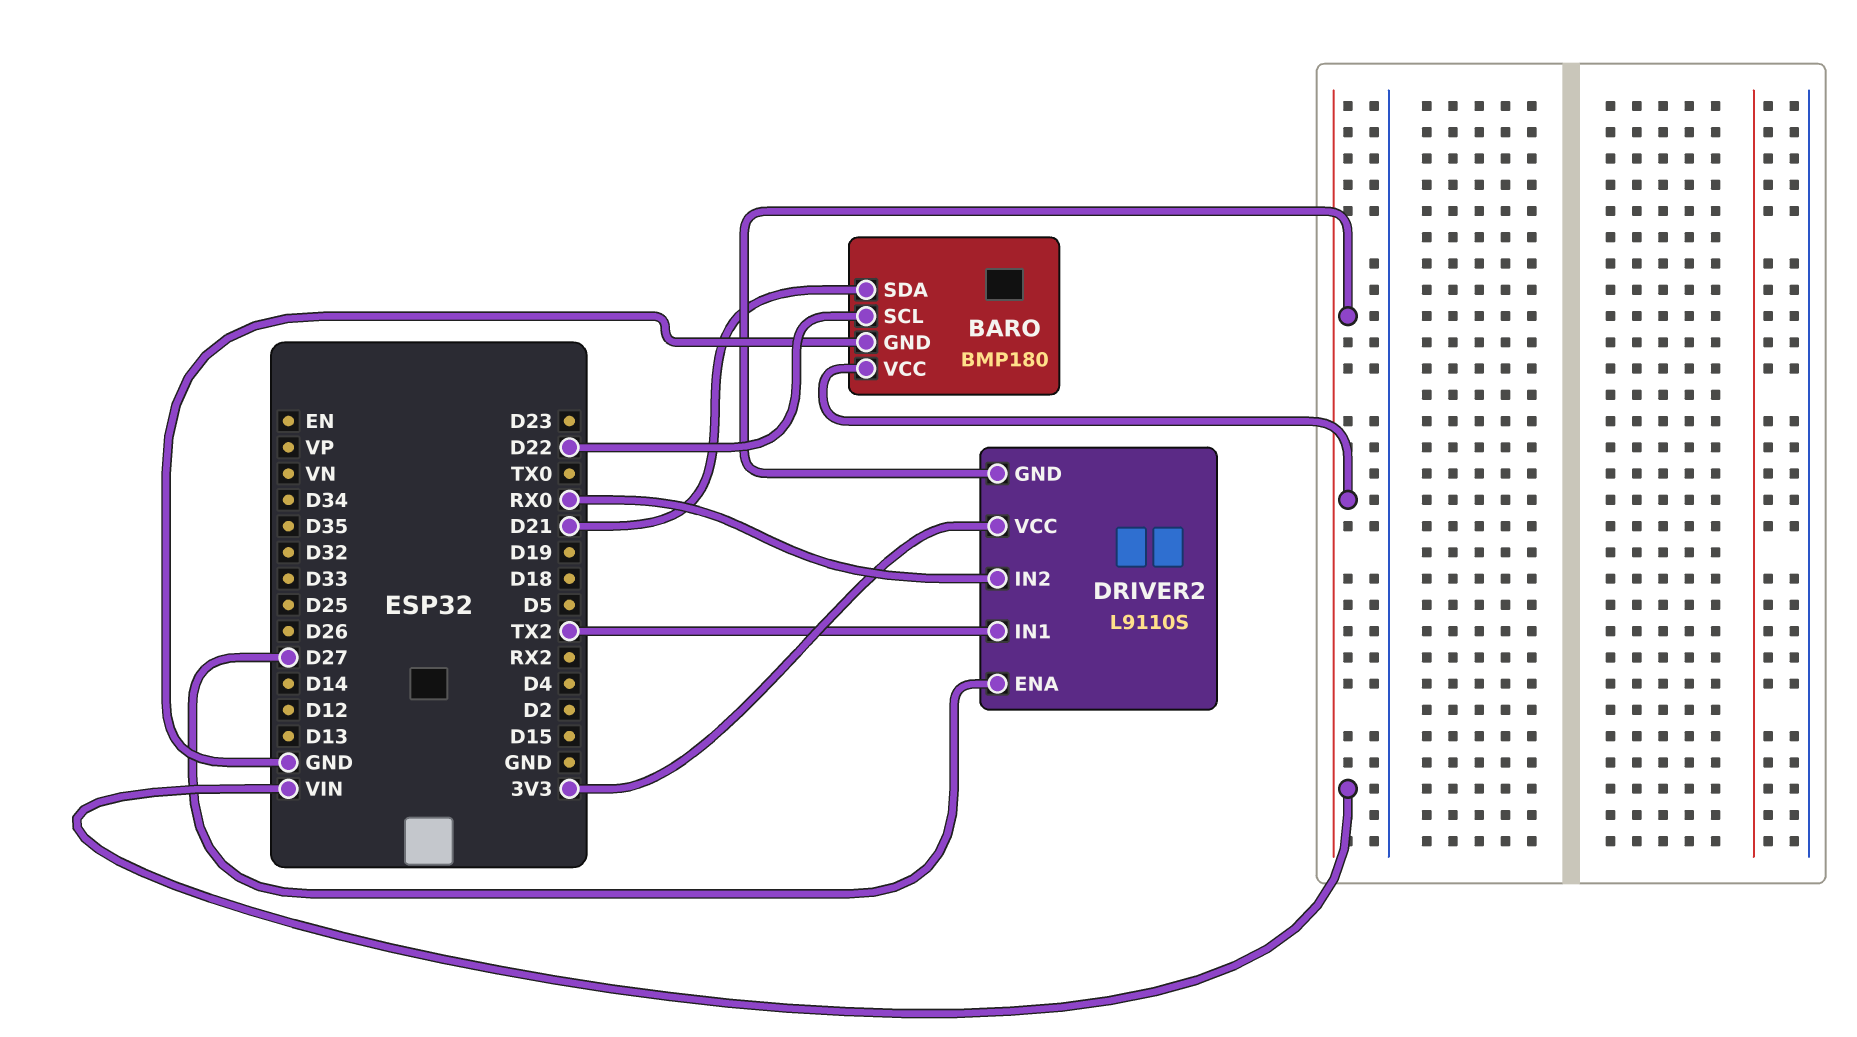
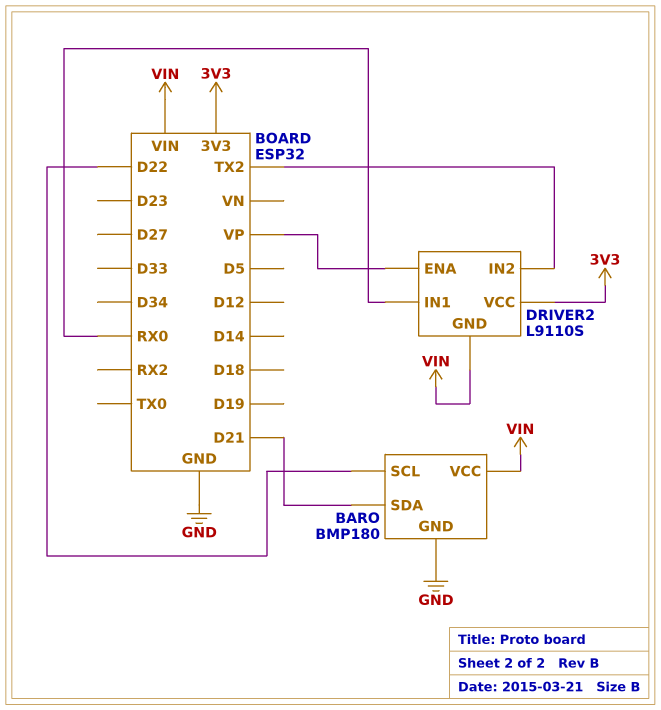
DRIVER2 pin ENA: D27 -> VP
DRIVER2 pin IN1: TX2 -> RX0
DRIVER2 pin IN2: RX0 -> TX2

